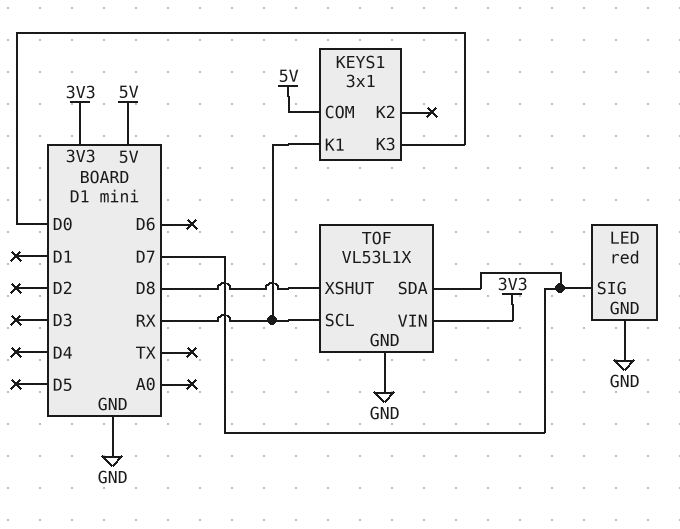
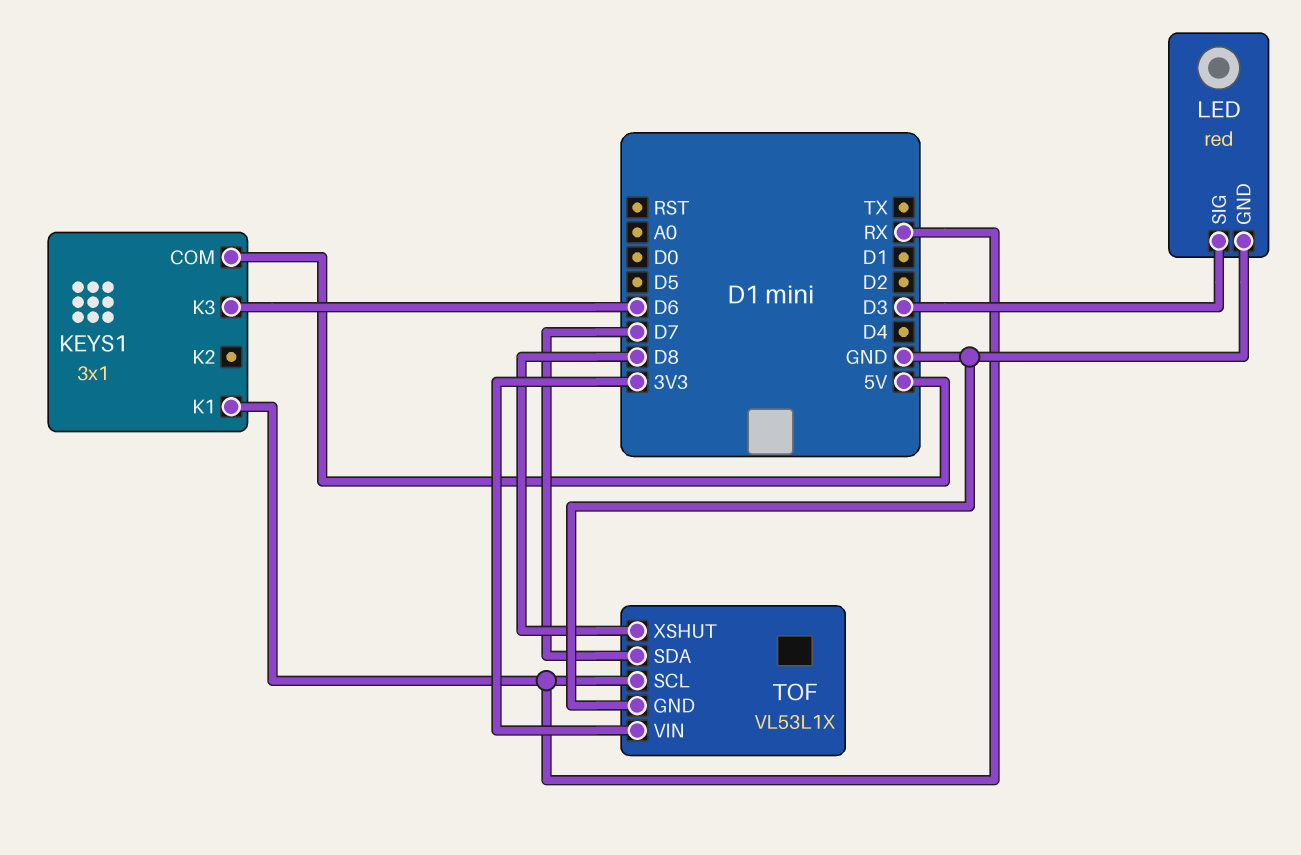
KEYS1 pin K3: D0 -> D6
LED pin SIG: D7 -> D3

